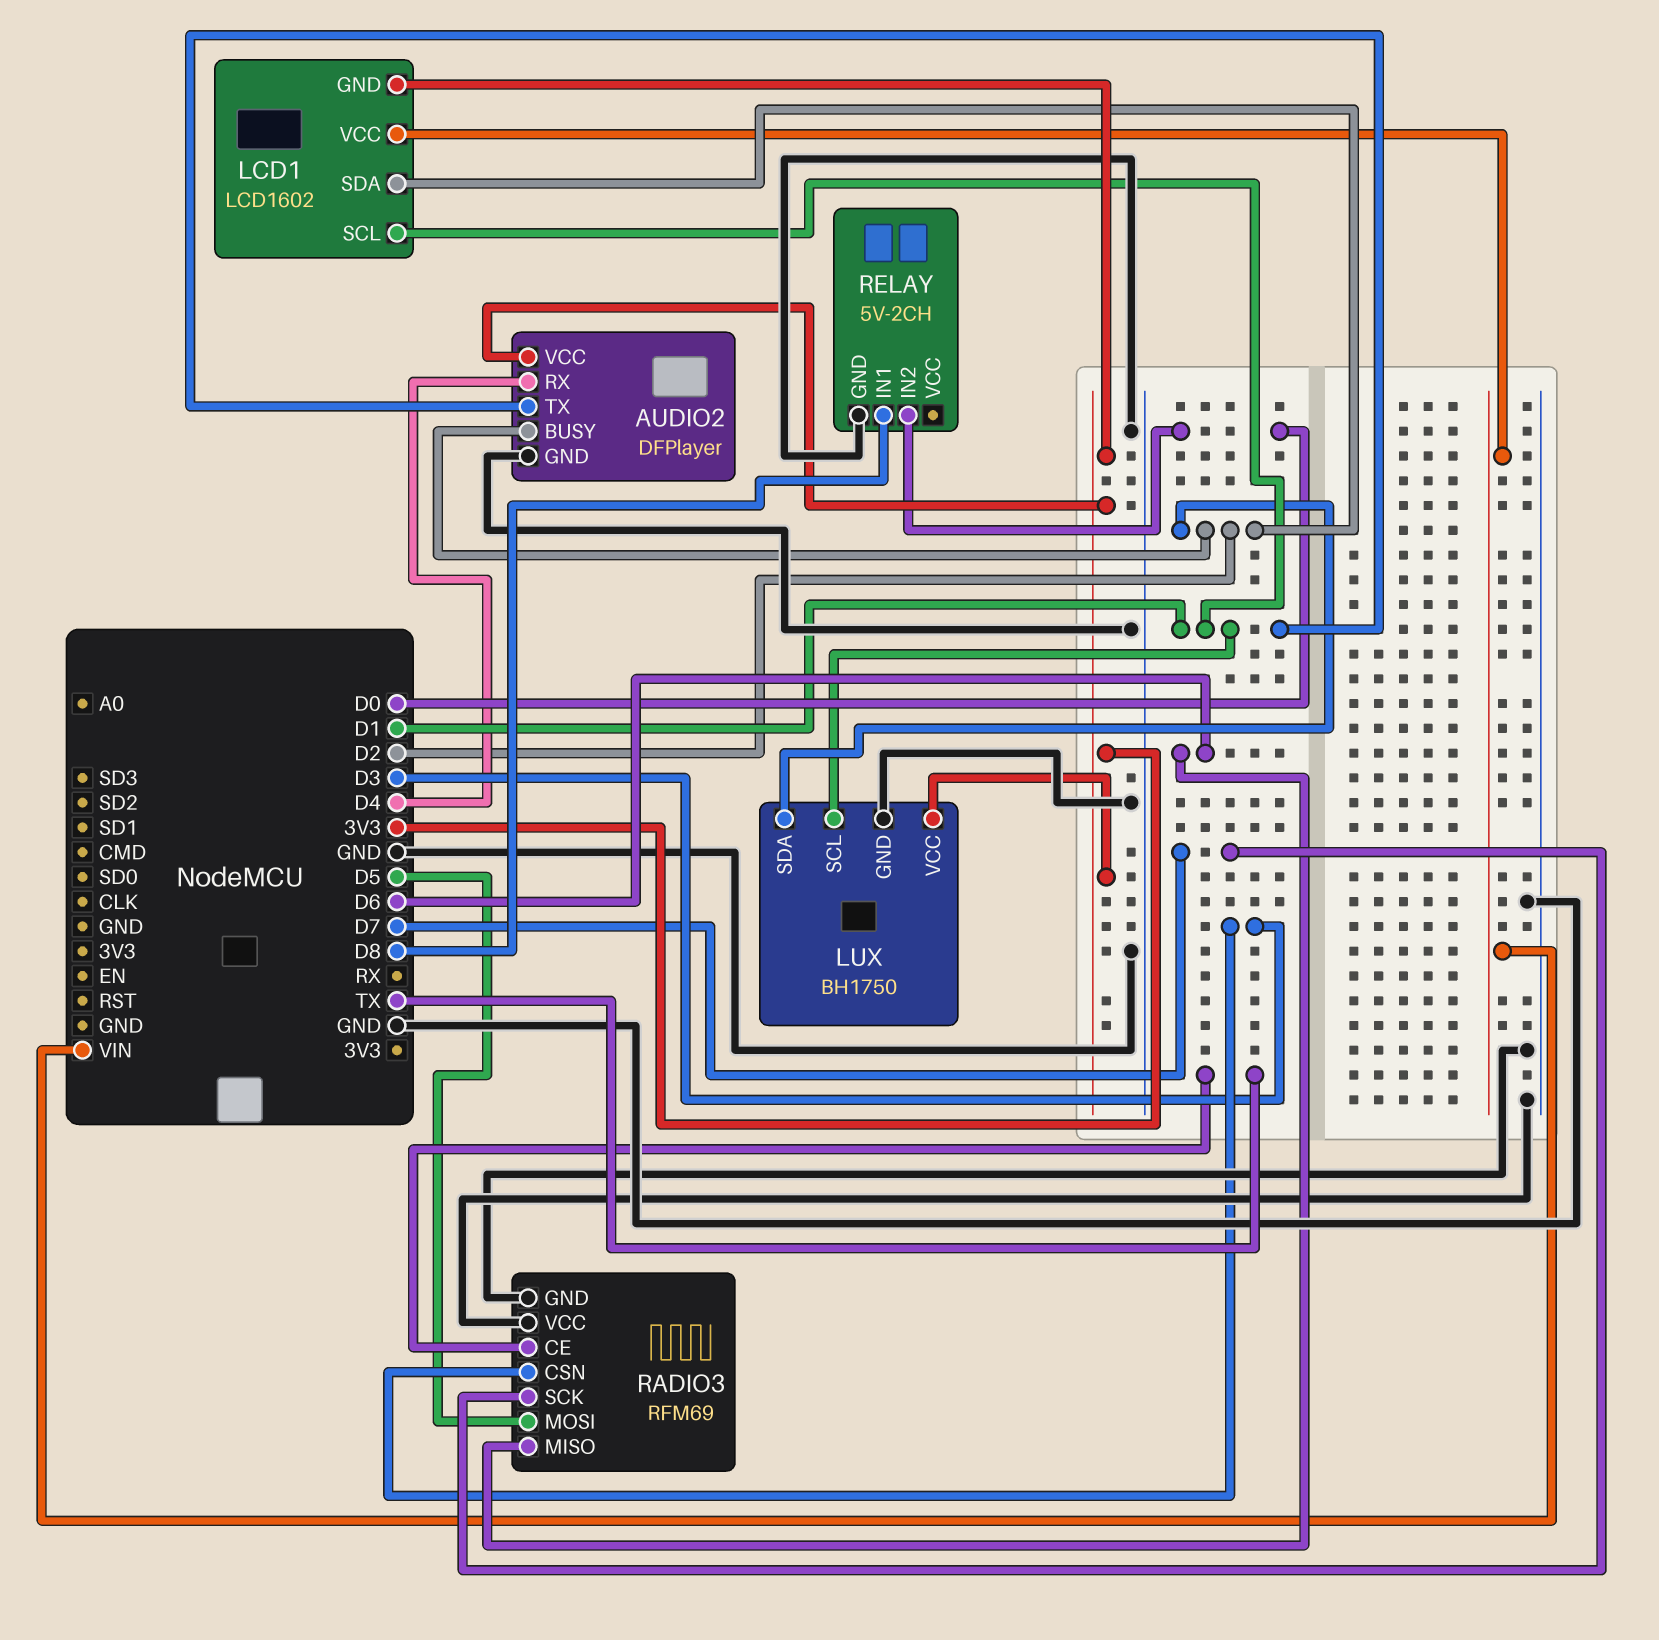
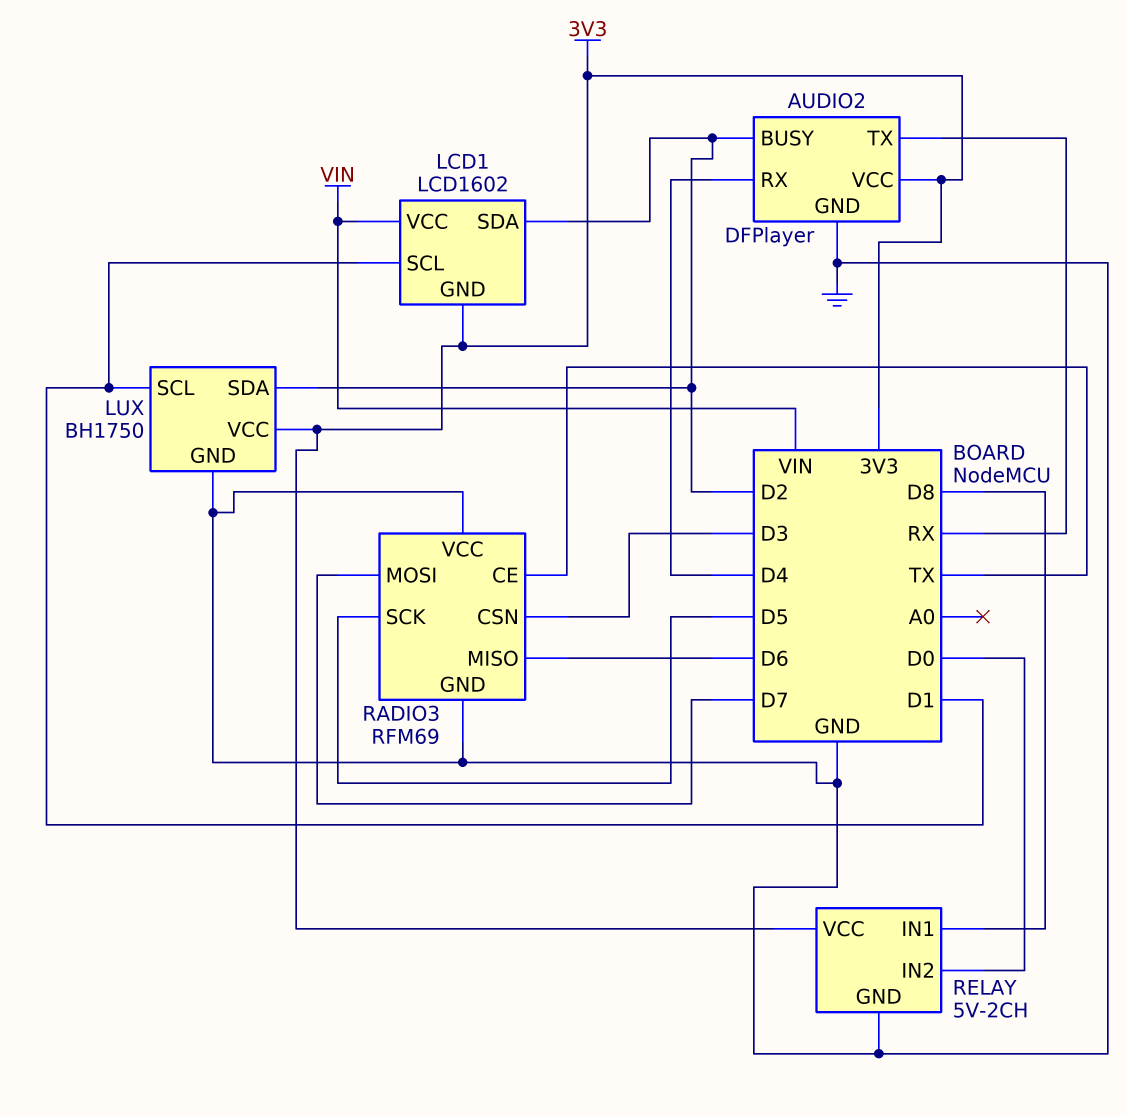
AUDIO2 pin TX: D1 -> RX
RADIO3 pin MOSI: D5 -> D7
RADIO3 pin SCK: D7 -> D5
RELAY pin VCC: none -> 3V3

